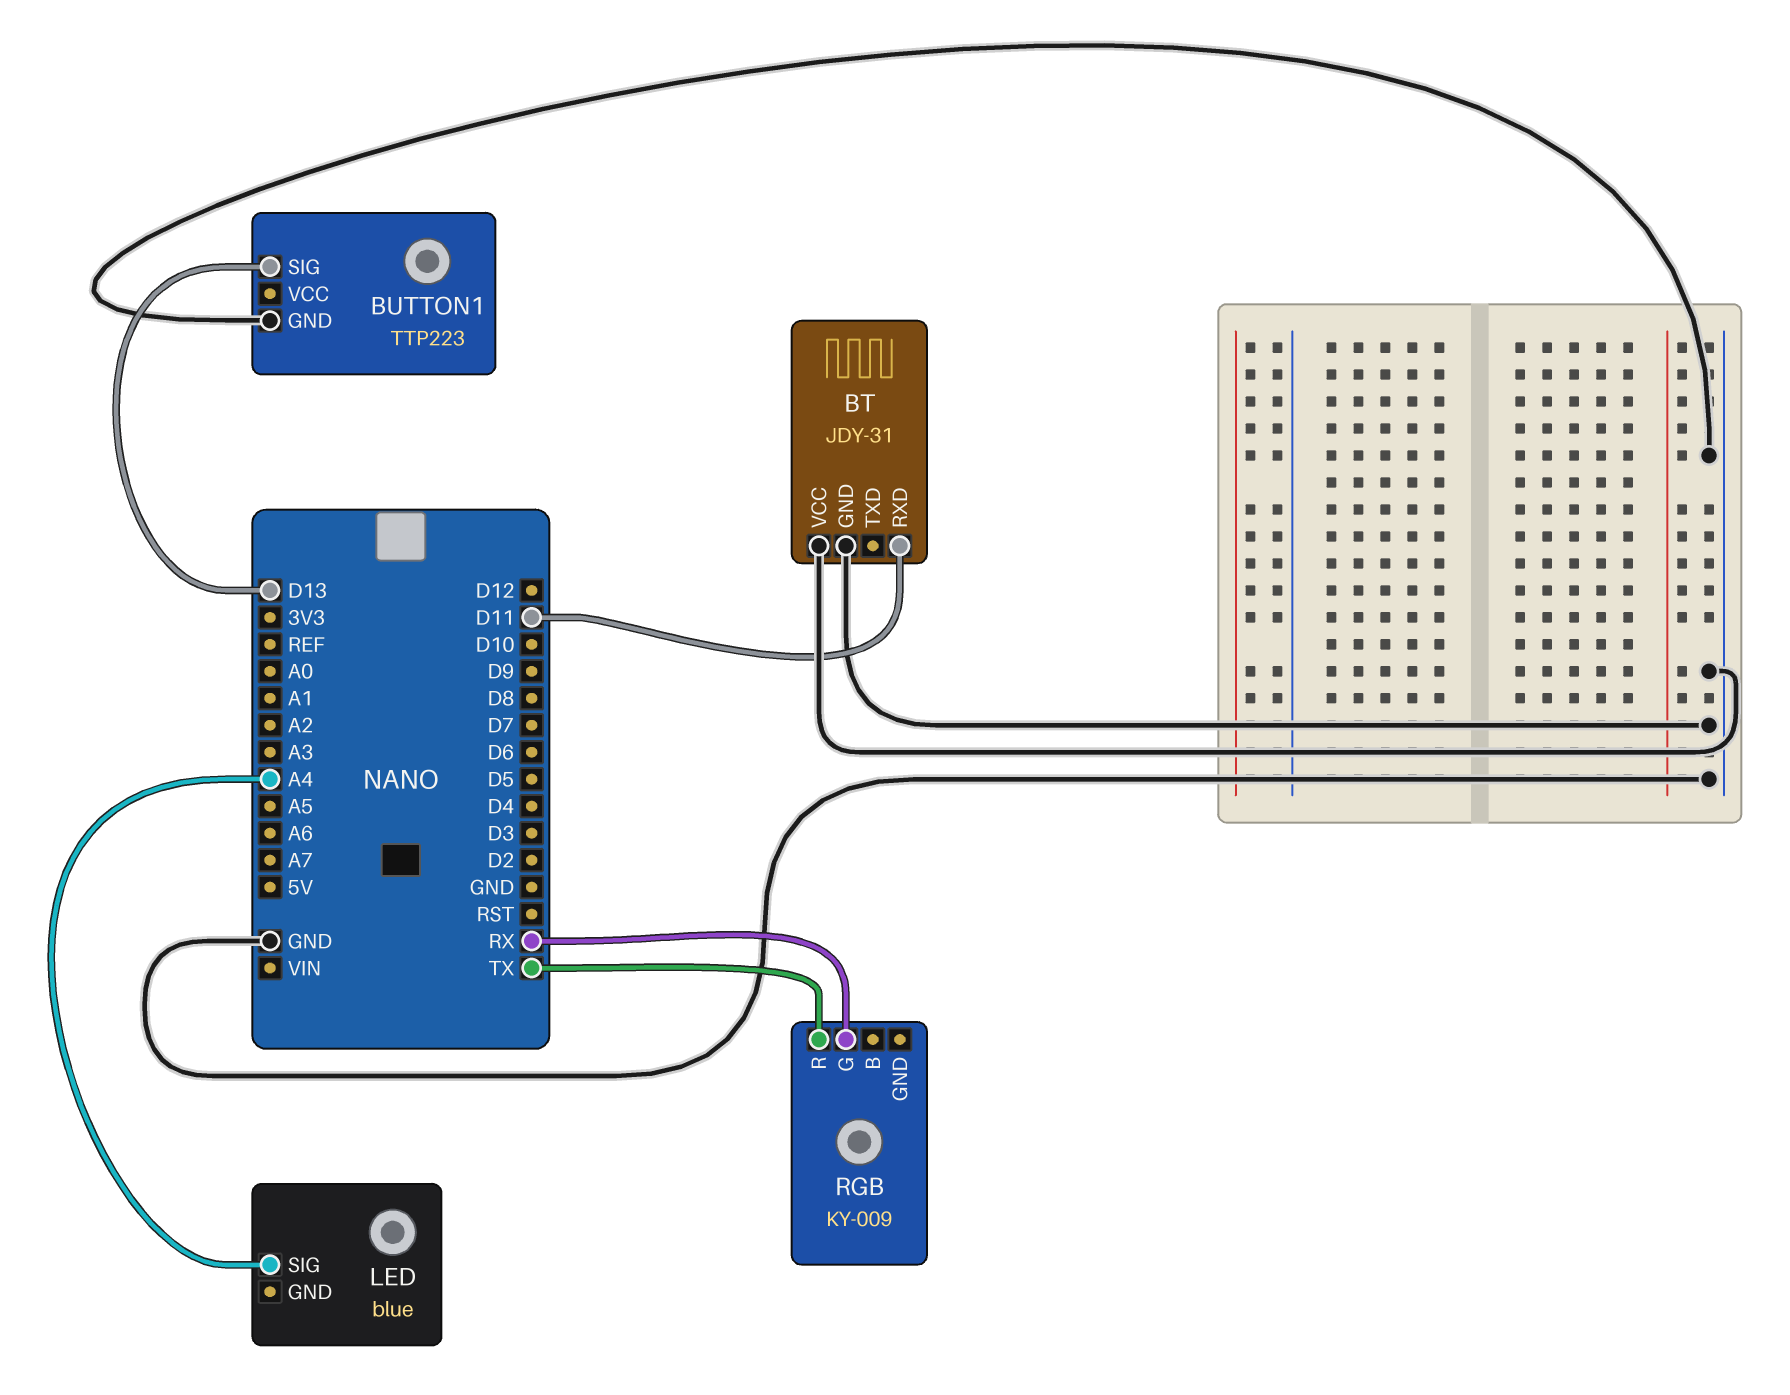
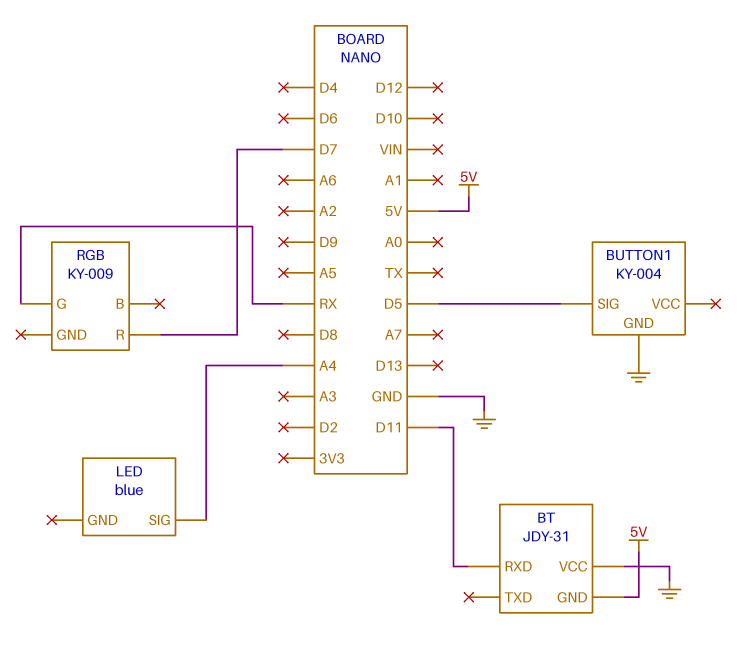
BT pin GND: GND -> 5V
BUTTON1: TTP223 -> KY-004
BUTTON1 pin SIG: D13 -> D5
RGB pin R: TX -> D7

